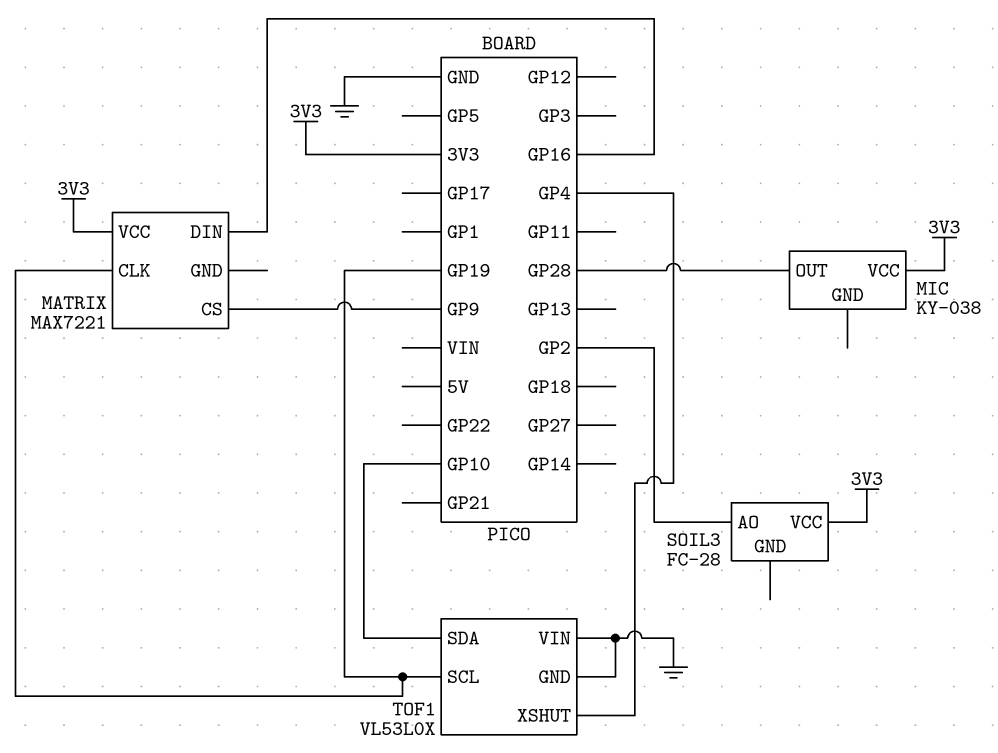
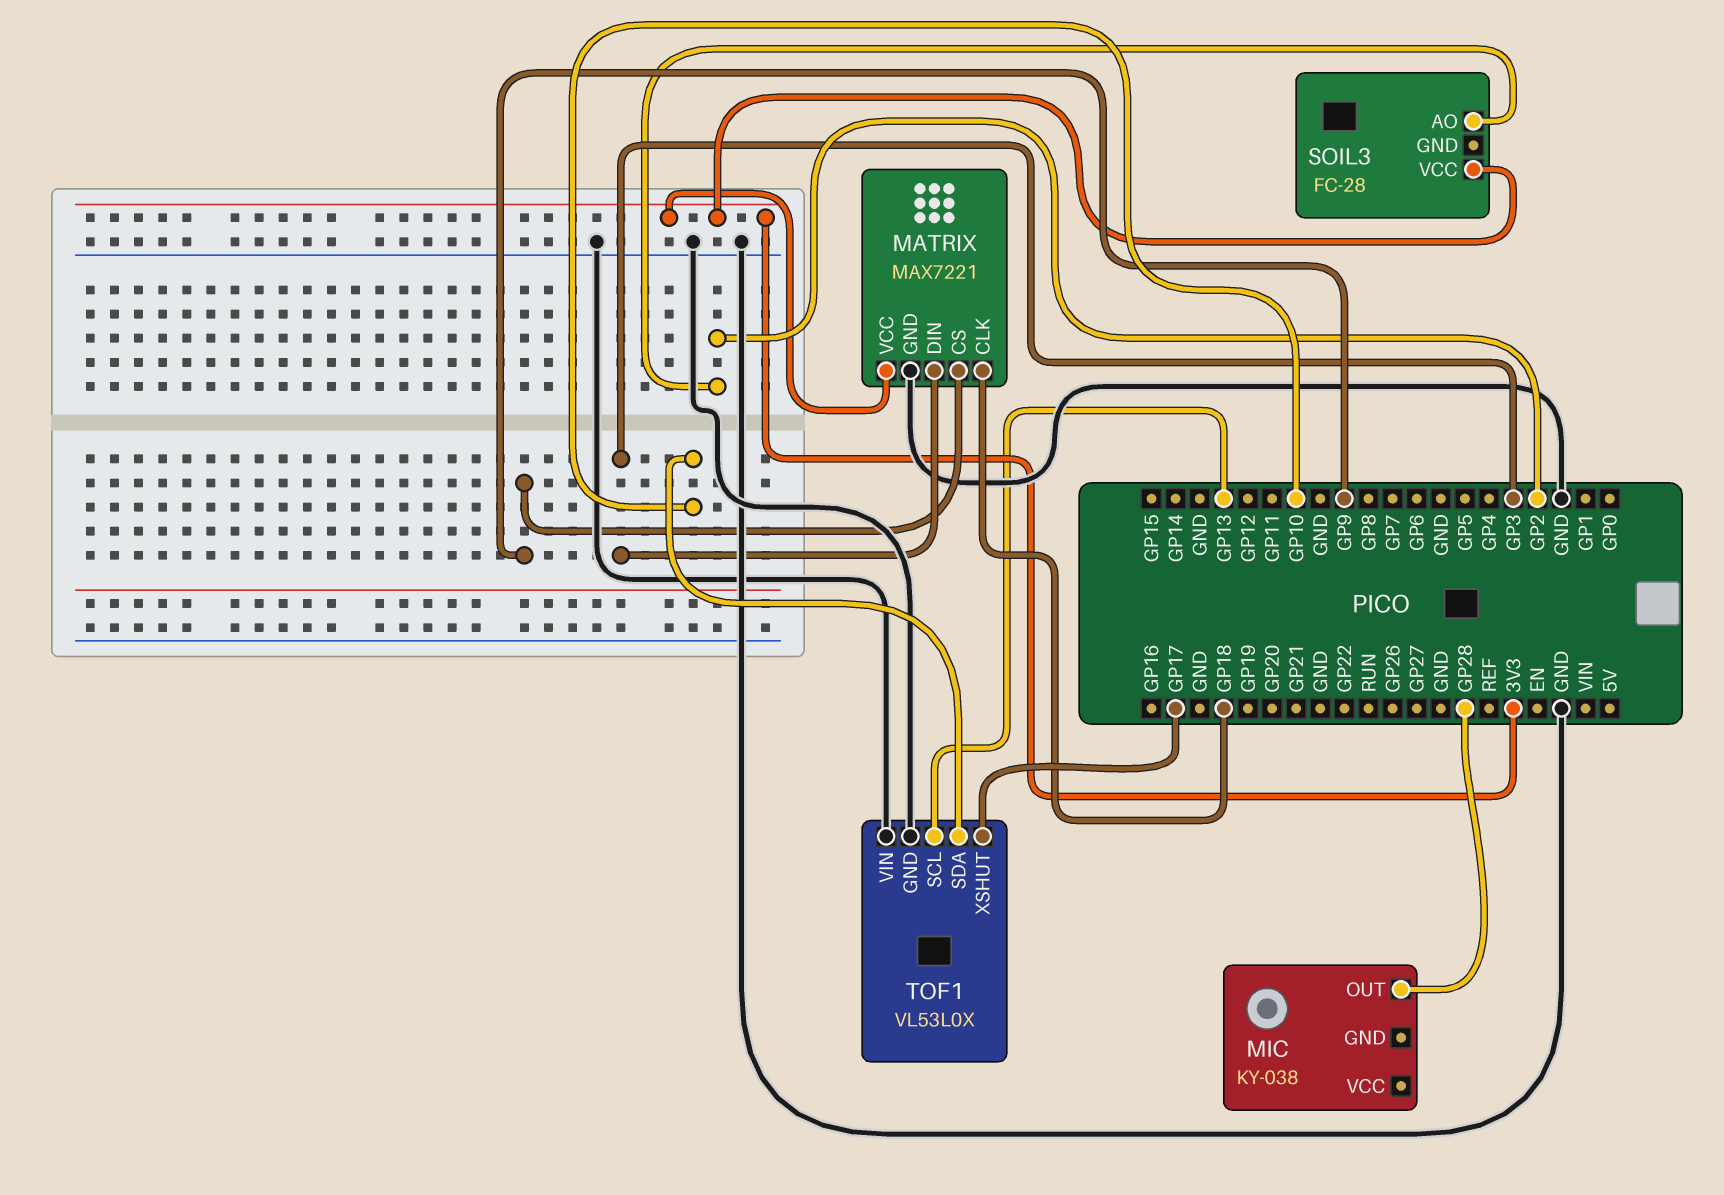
MATRIX pin CLK: GP19 -> GP18
MATRIX pin DIN: GP16 -> GP3
MATRIX pin GND: none -> GND
MIC pin VCC: 3V3 -> none
TOF1 pin SCL: GP19 -> GP13
TOF1 pin XSHUT: GP4 -> GP17

